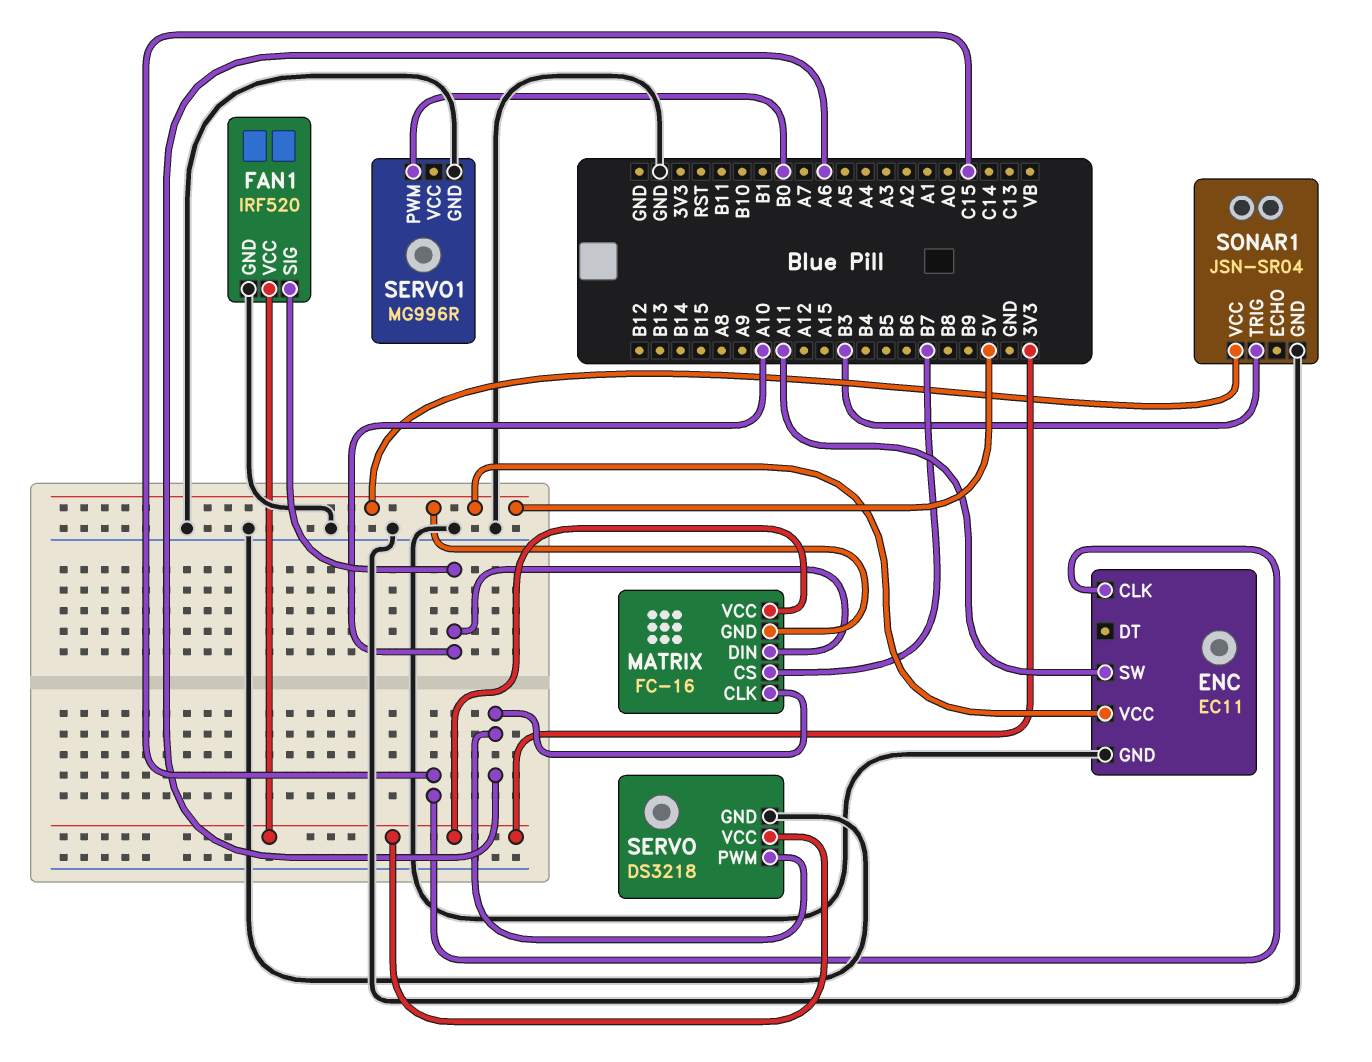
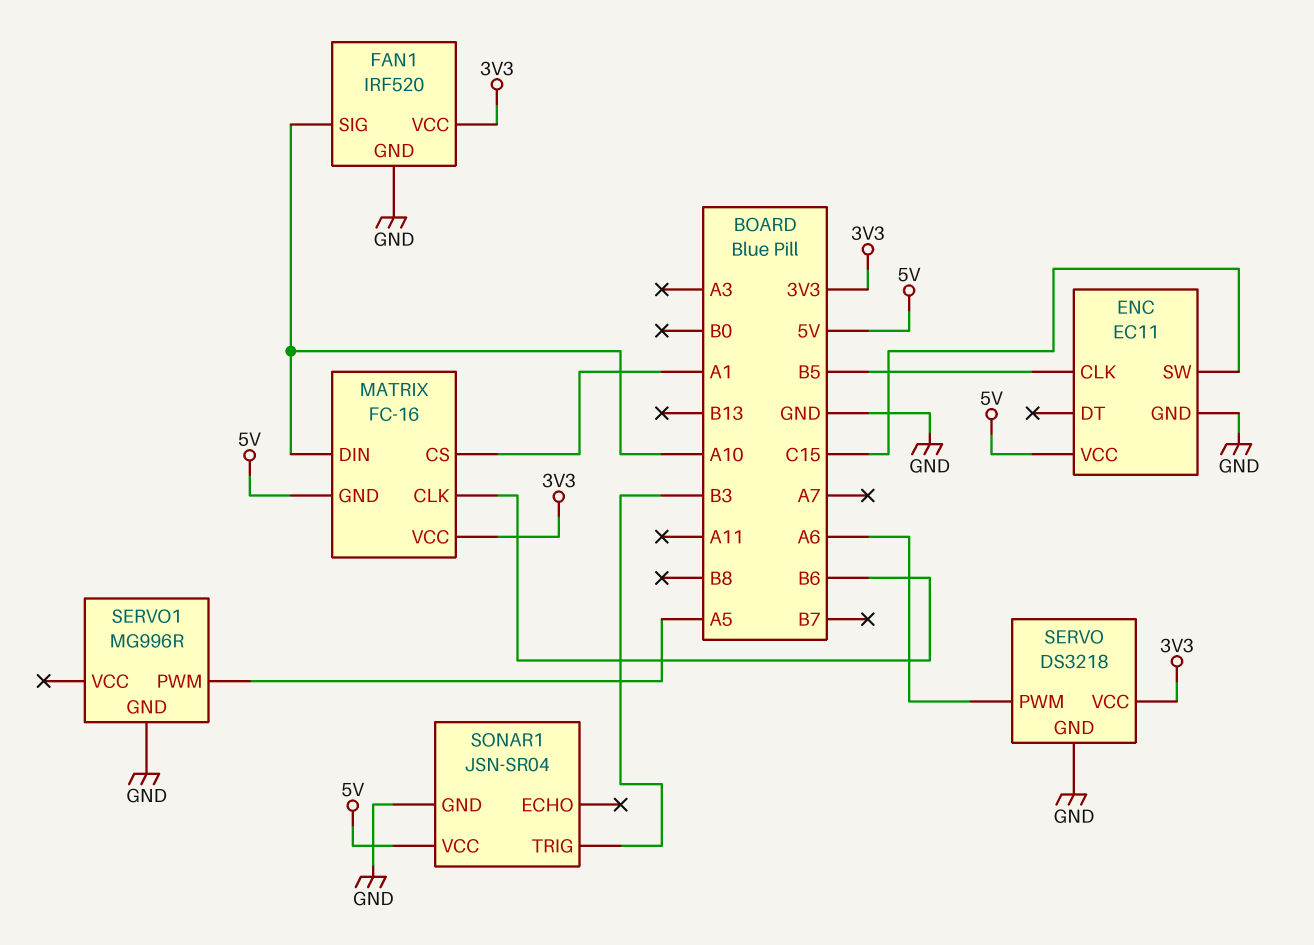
ENC pin CLK: C15 -> B5
ENC pin SW: A11 -> C15
MATRIX pin CLK: A6 -> B6
MATRIX pin CS: B7 -> A1
SERVO1 pin PWM: B0 -> A5

